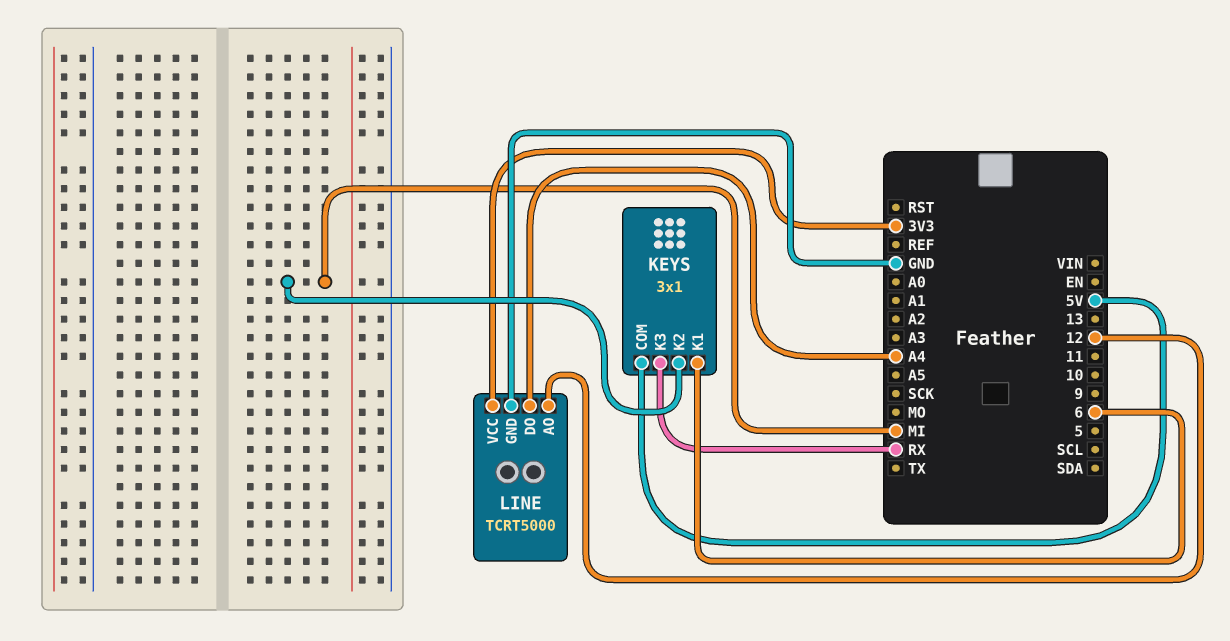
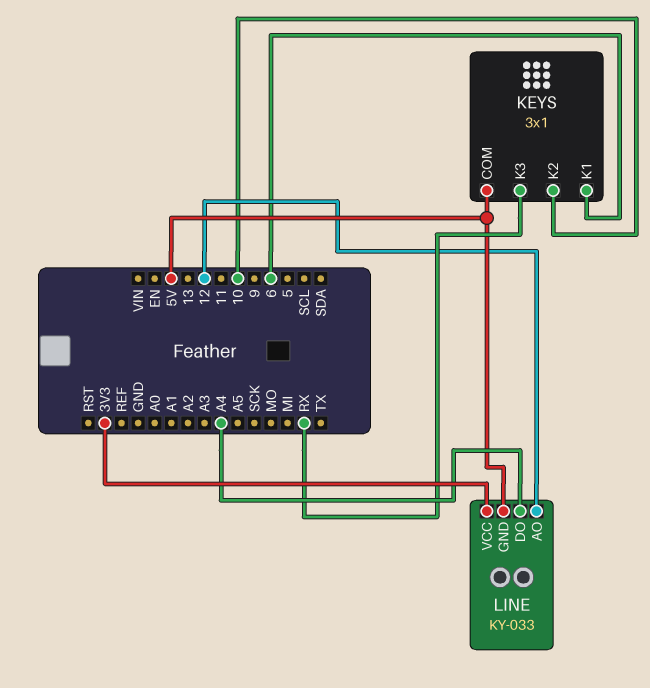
KEYS pin K2: MI -> 10
LINE: TCRT5000 -> KY-033
LINE pin GND: GND -> 5V

